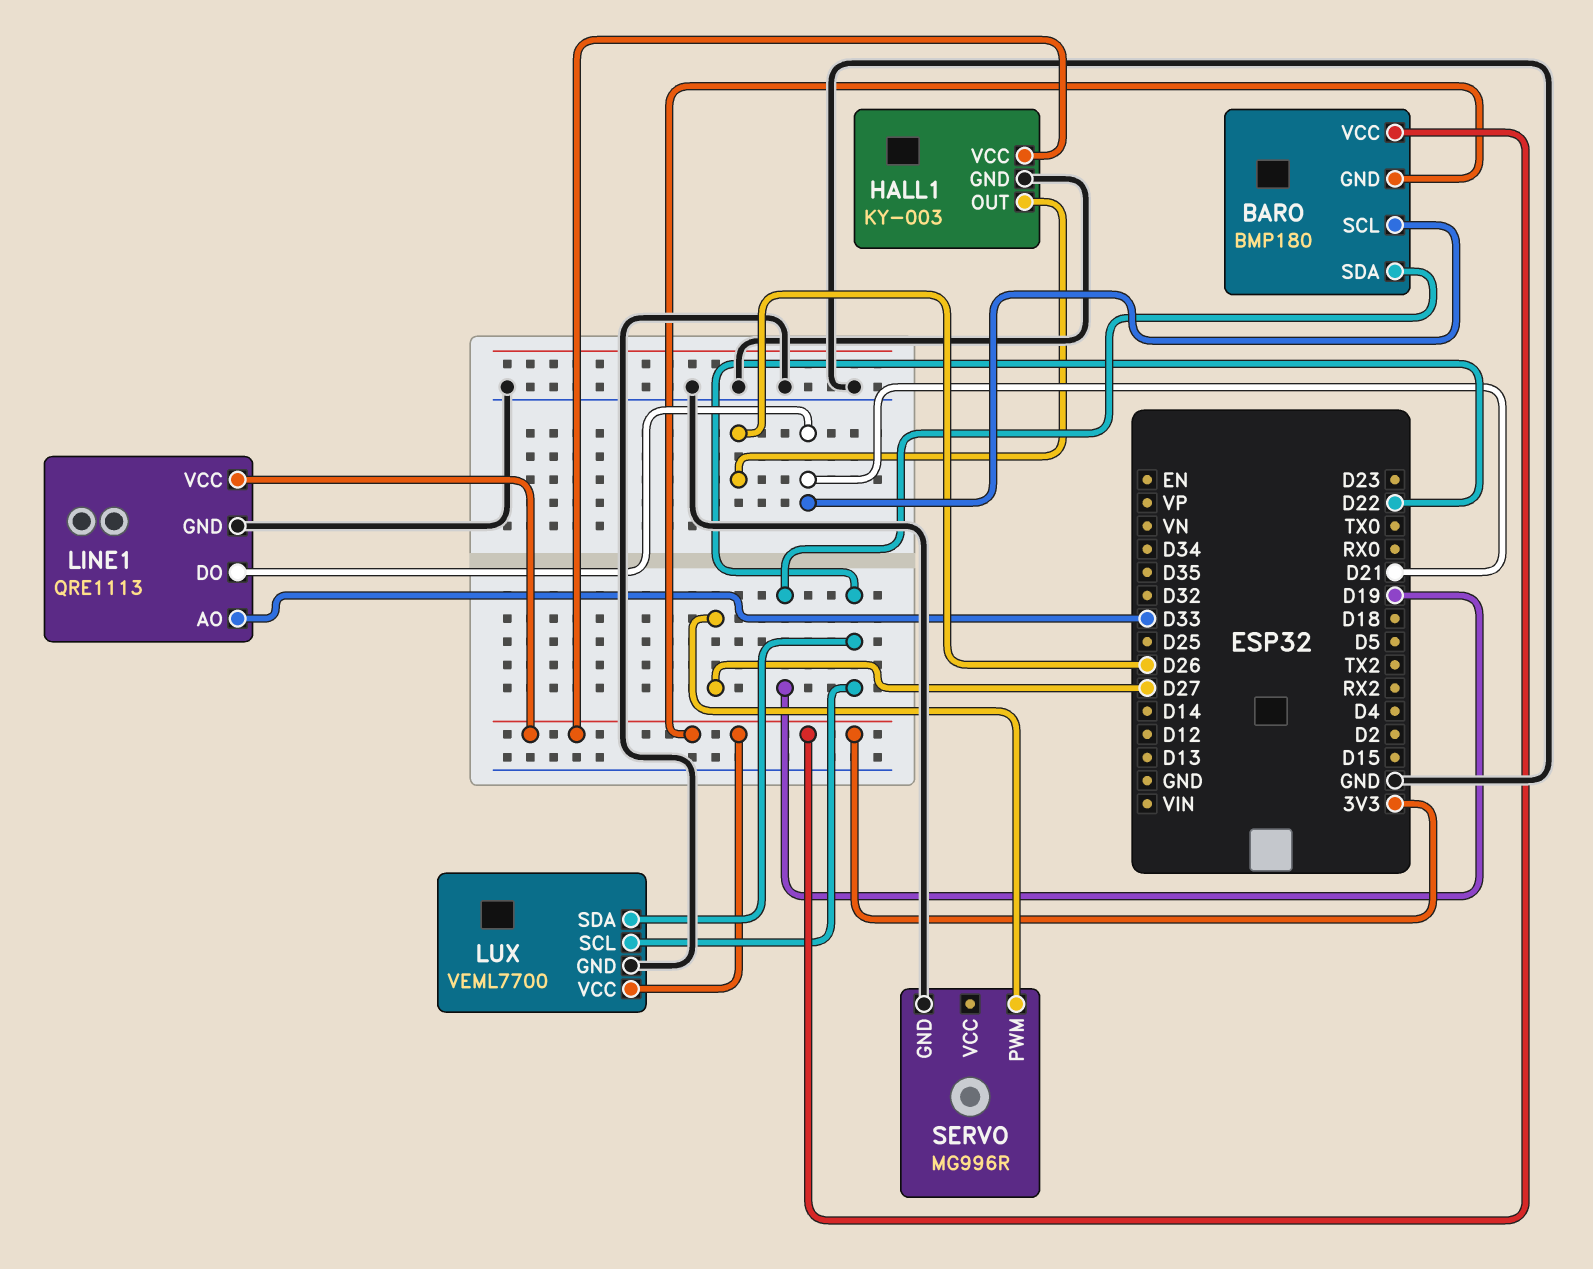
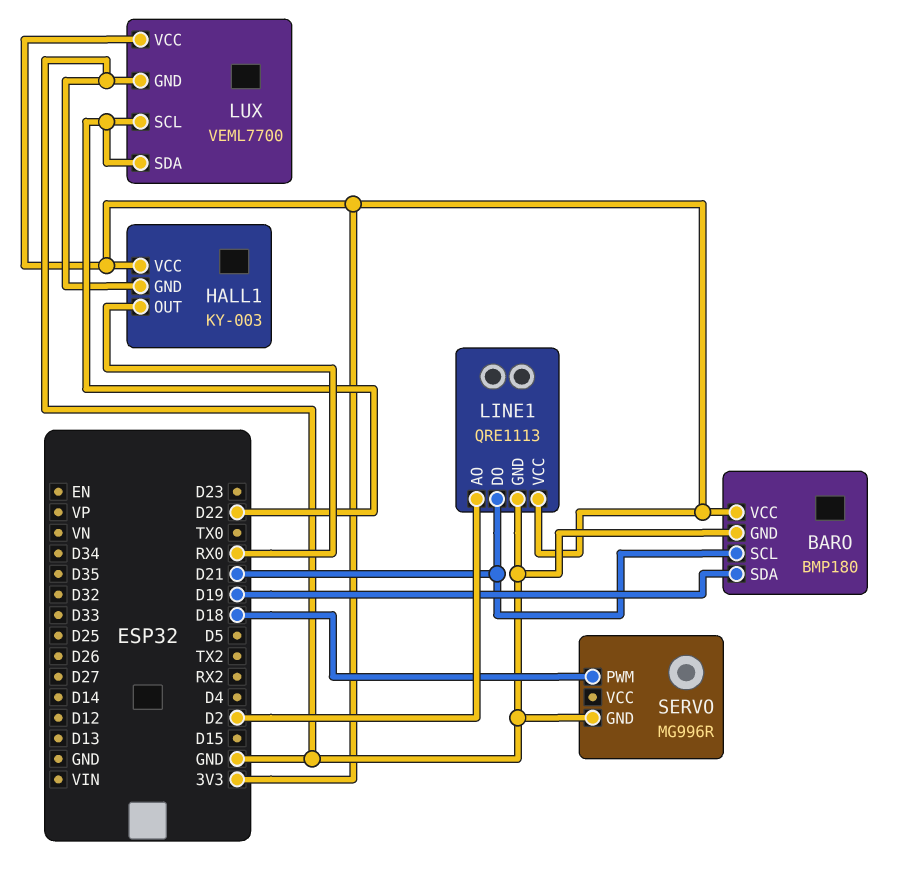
BARO pin GND: 3V3 -> GND
HALL1 pin OUT: D26 -> RX0
LINE1 pin AO: D33 -> D2
SERVO pin PWM: D27 -> D18

